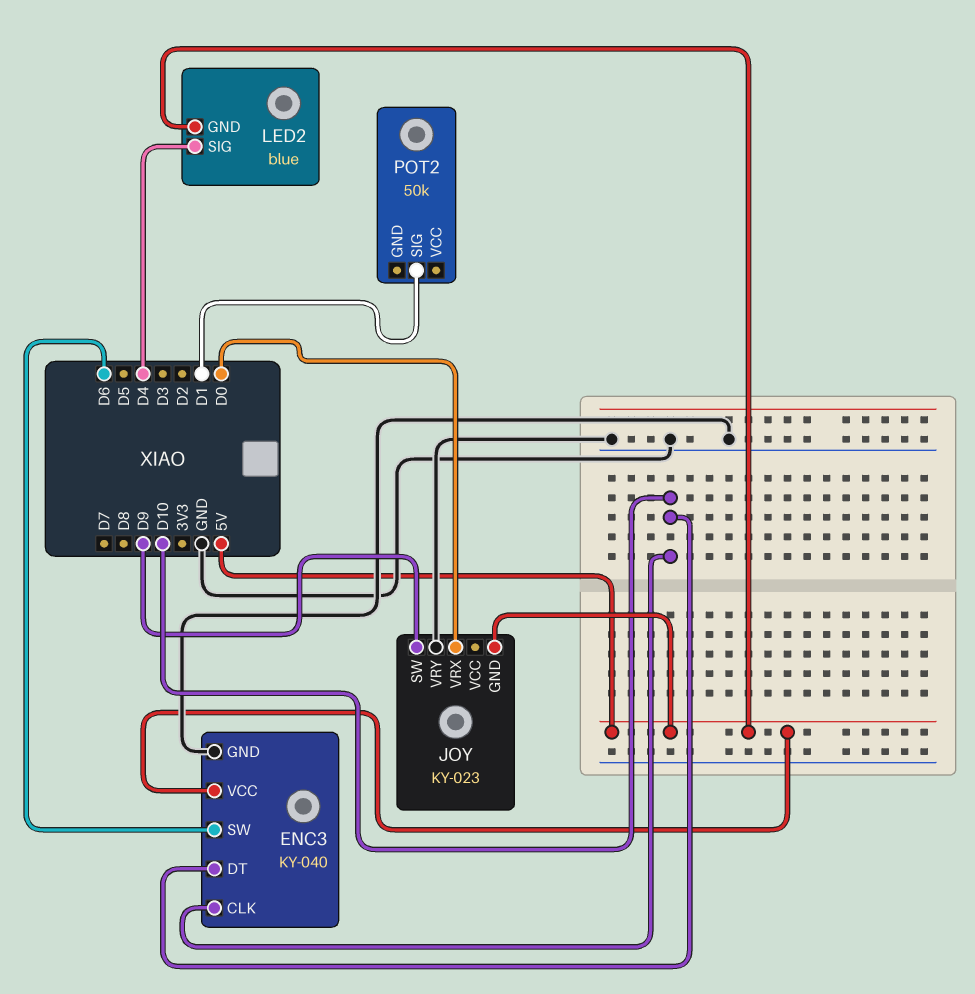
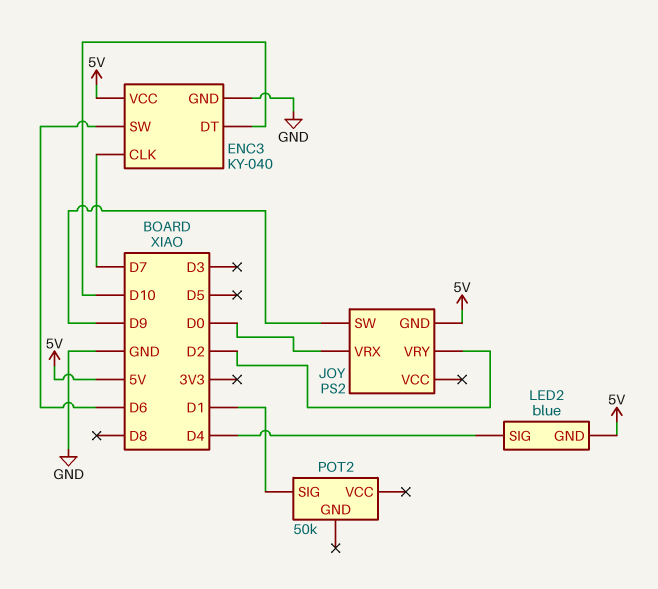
ENC3 pin CLK: D10 -> D7
JOY: KY-023 -> PS2
JOY pin VRY: GND -> D2

